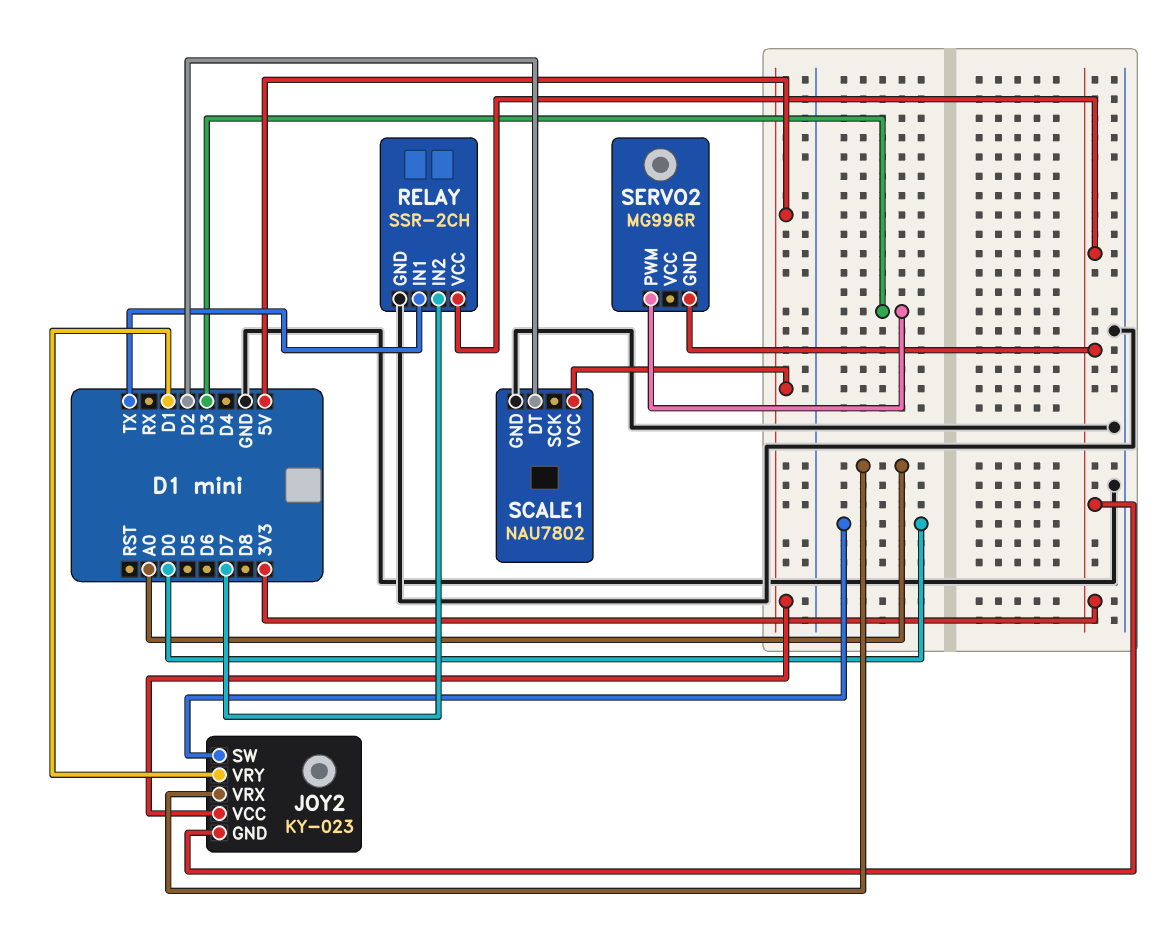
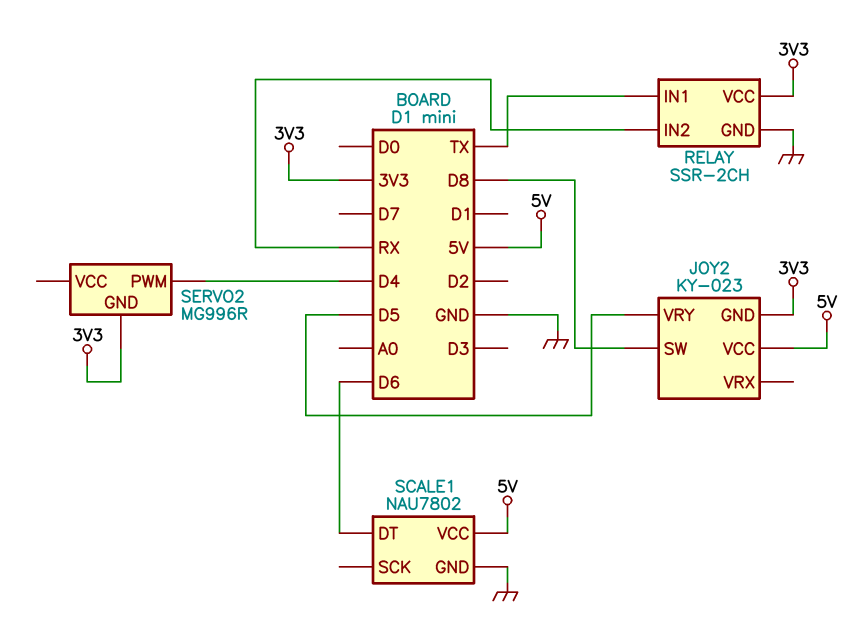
JOY2 pin SW: D0 -> D8
JOY2 pin VRX: A0 -> none
JOY2 pin VRY: D1 -> D5
RELAY pin IN2: D7 -> RX
SCALE1 pin DT: D2 -> D6
SERVO2 pin PWM: D3 -> D4

